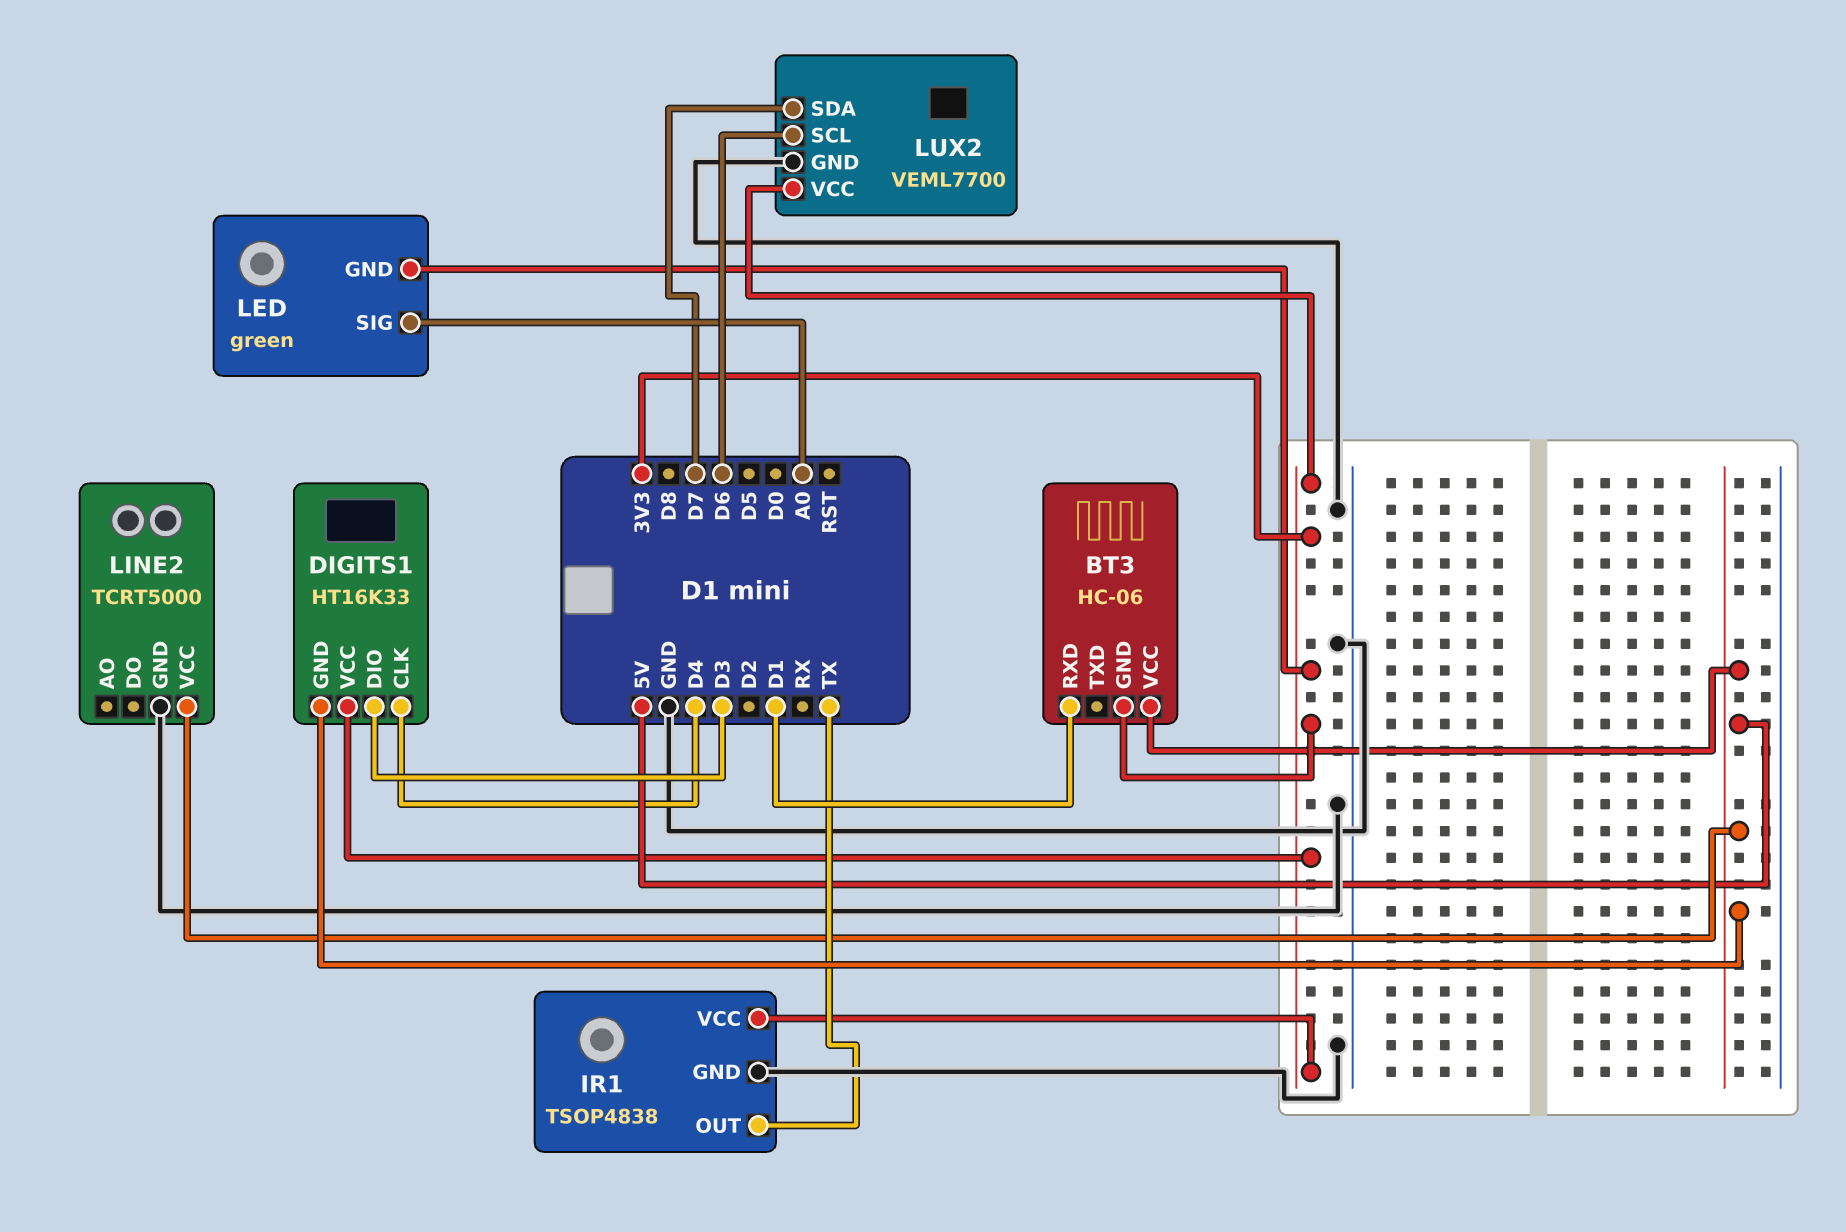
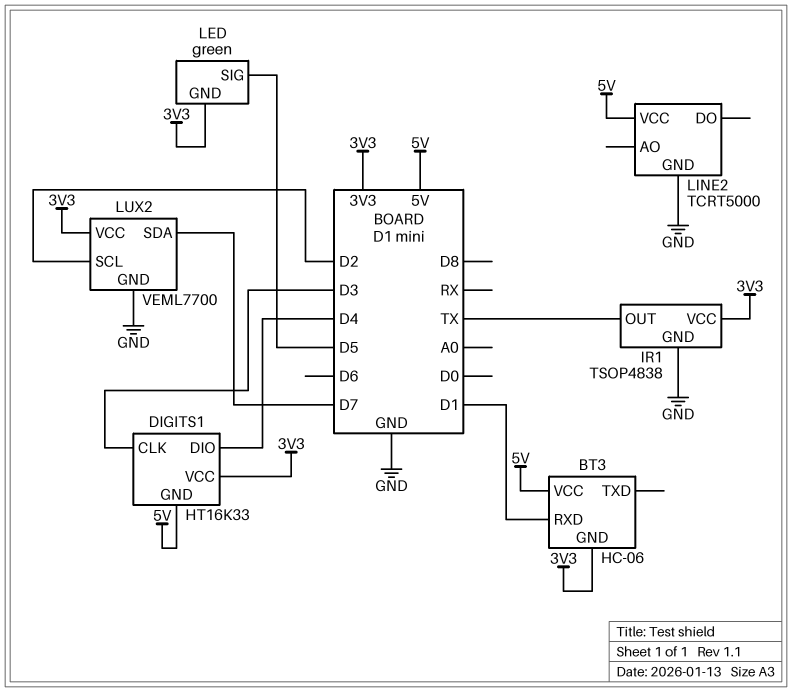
DIGITS1 pin CLK: D4 -> D3
DIGITS1 pin DIO: D3 -> D4
LED pin SIG: A0 -> D5
LUX2 pin SCL: D6 -> D2

